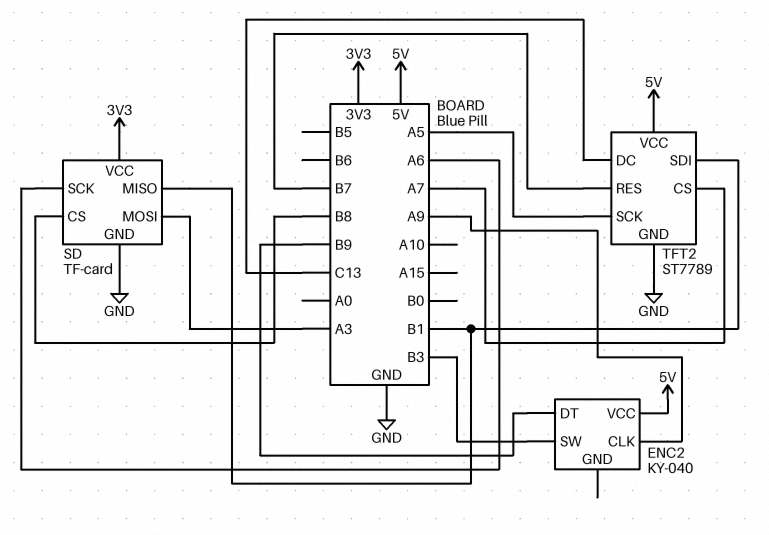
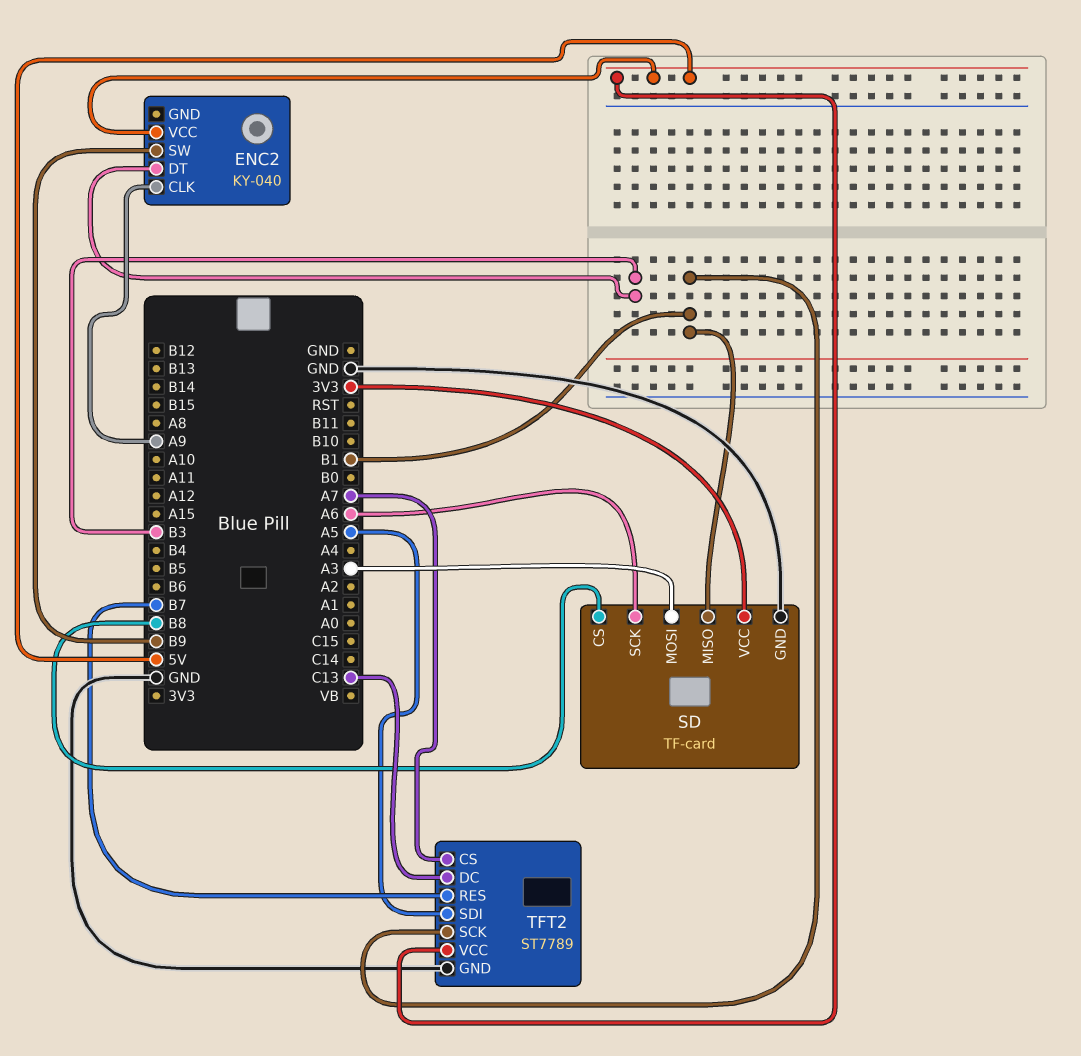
ENC2 pin DT: B9 -> B3
ENC2 pin SW: B3 -> B9
TFT2 pin SCK: A5 -> B1
TFT2 pin SDI: B1 -> A5

